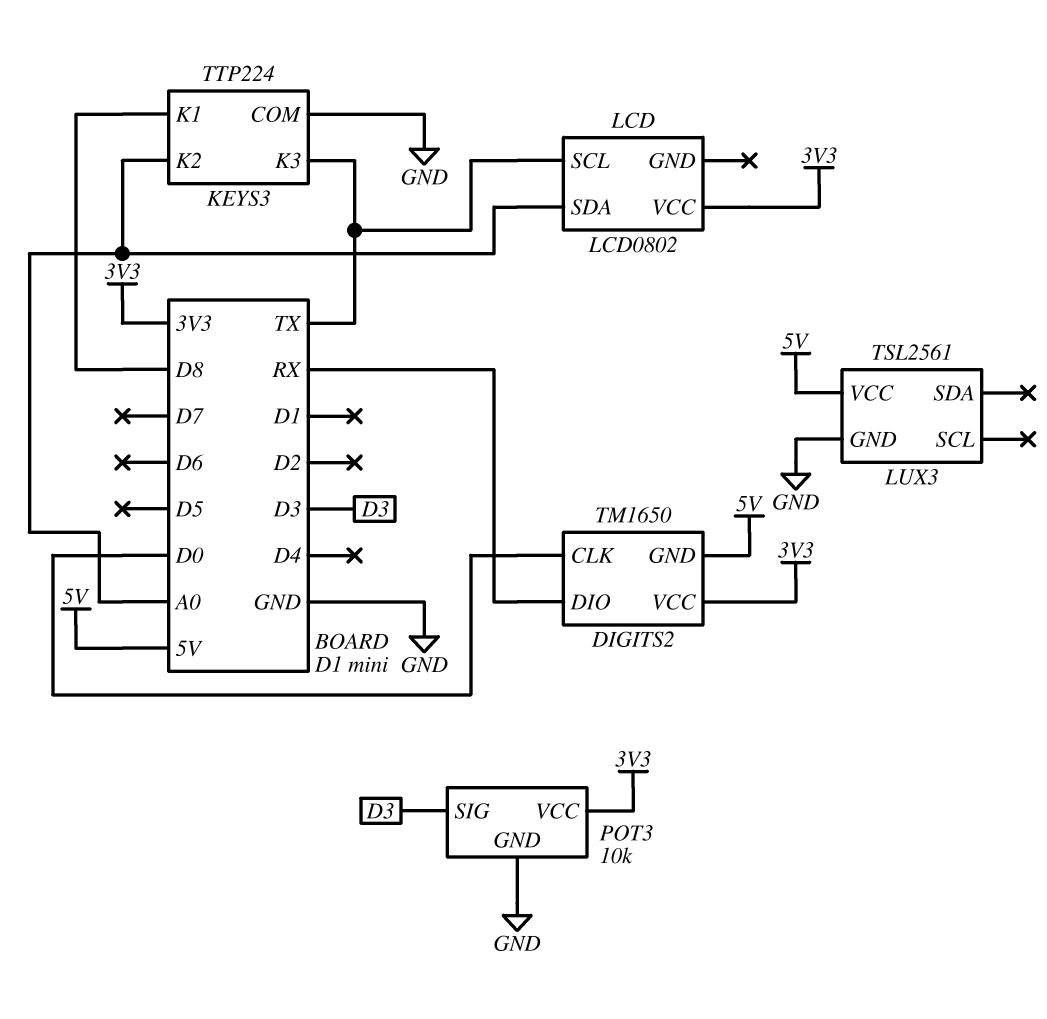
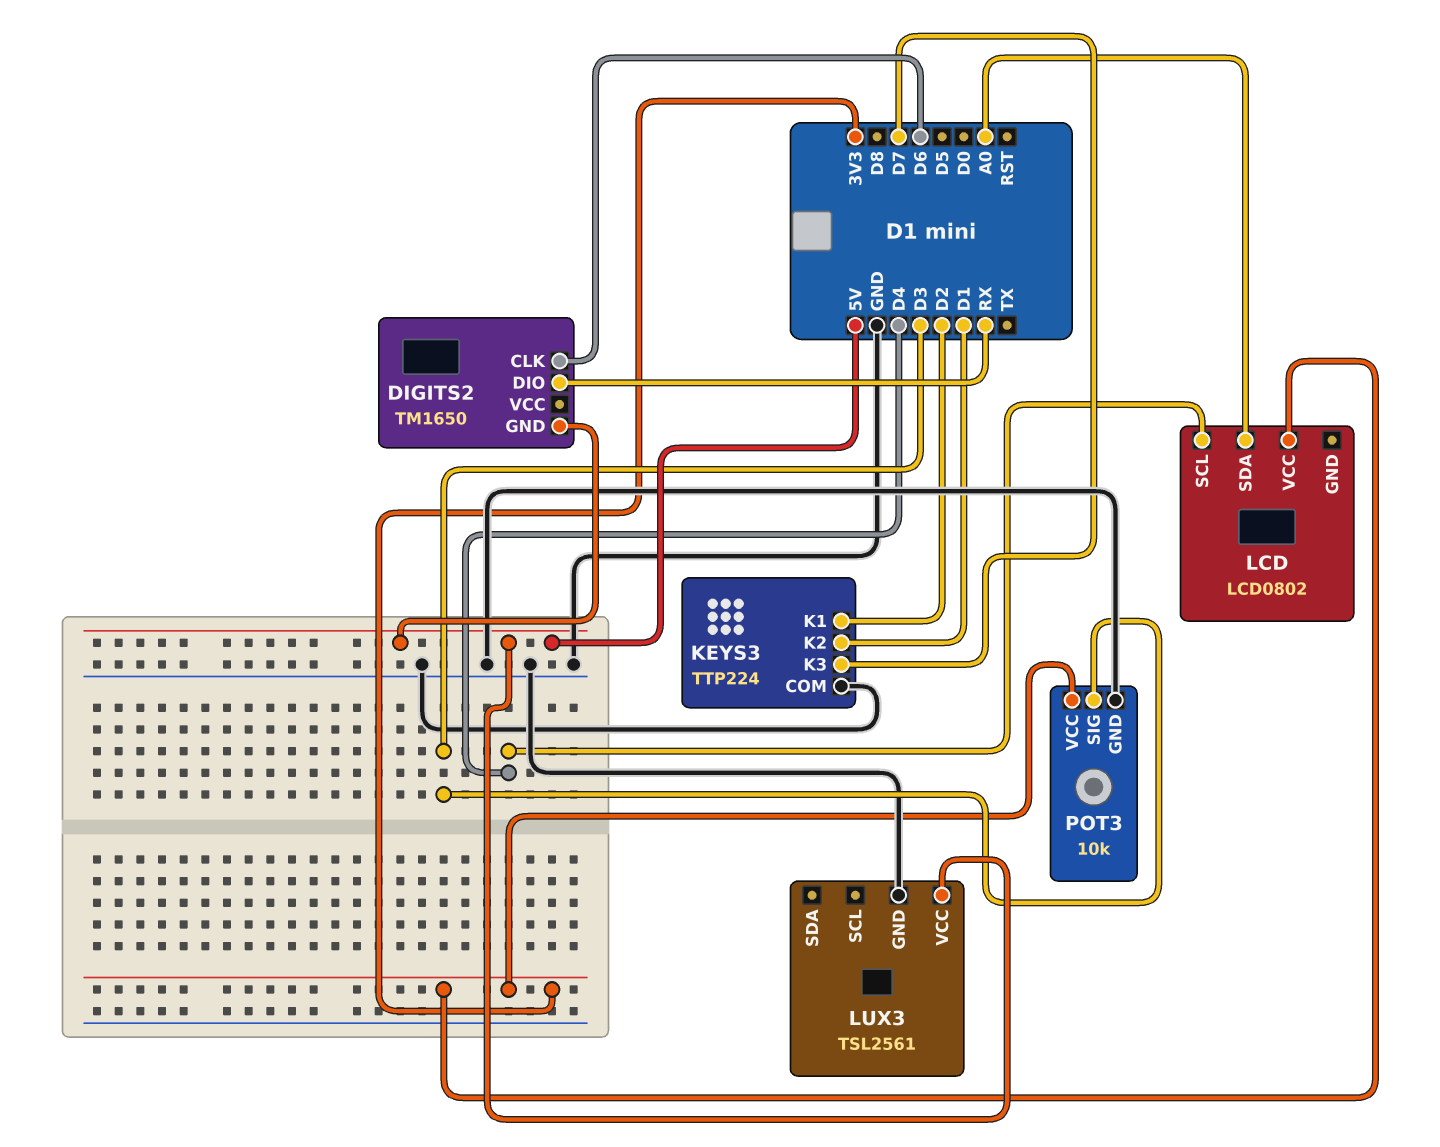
DIGITS2 pin CLK: D0 -> D6
DIGITS2 pin VCC: 3V3 -> none
KEYS3 pin K1: D8 -> D2
KEYS3 pin K2: A0 -> D1
KEYS3 pin K3: TX -> D7
LCD pin SCL: TX -> D4

